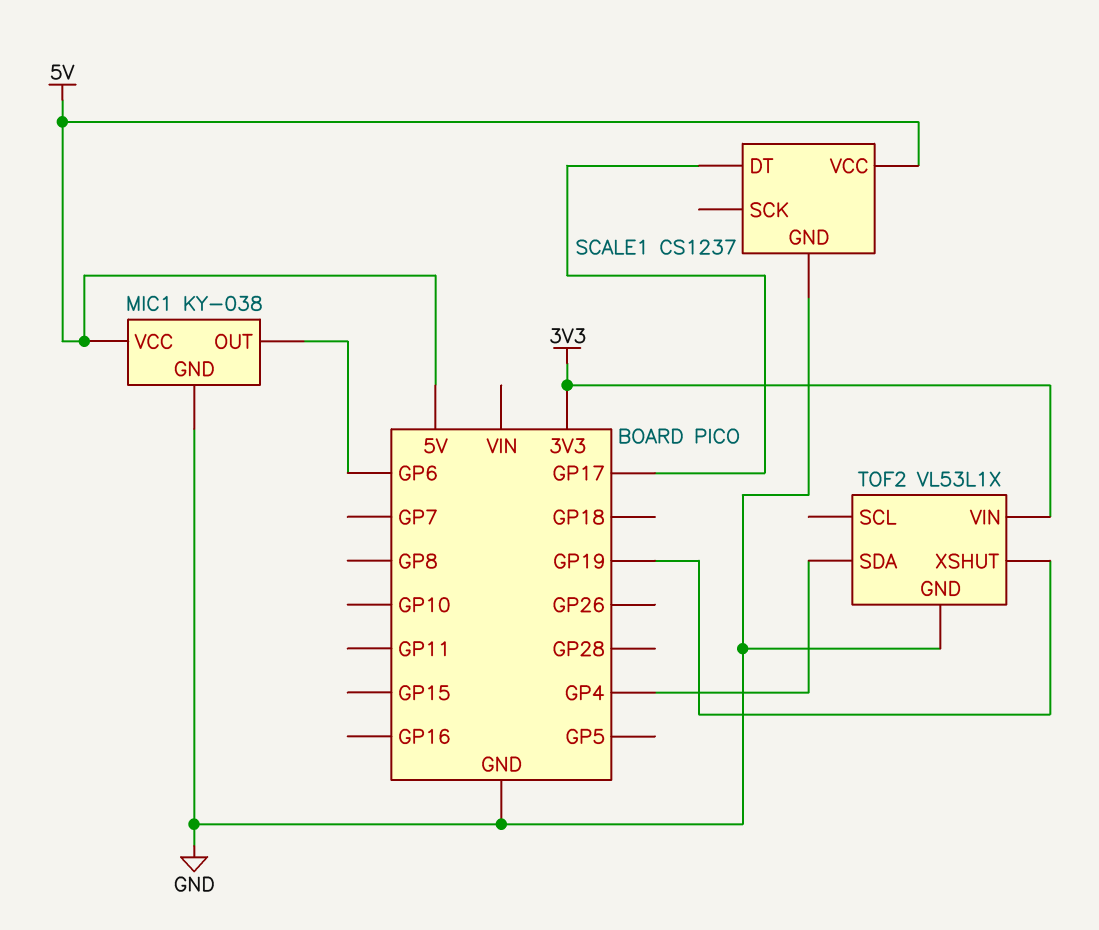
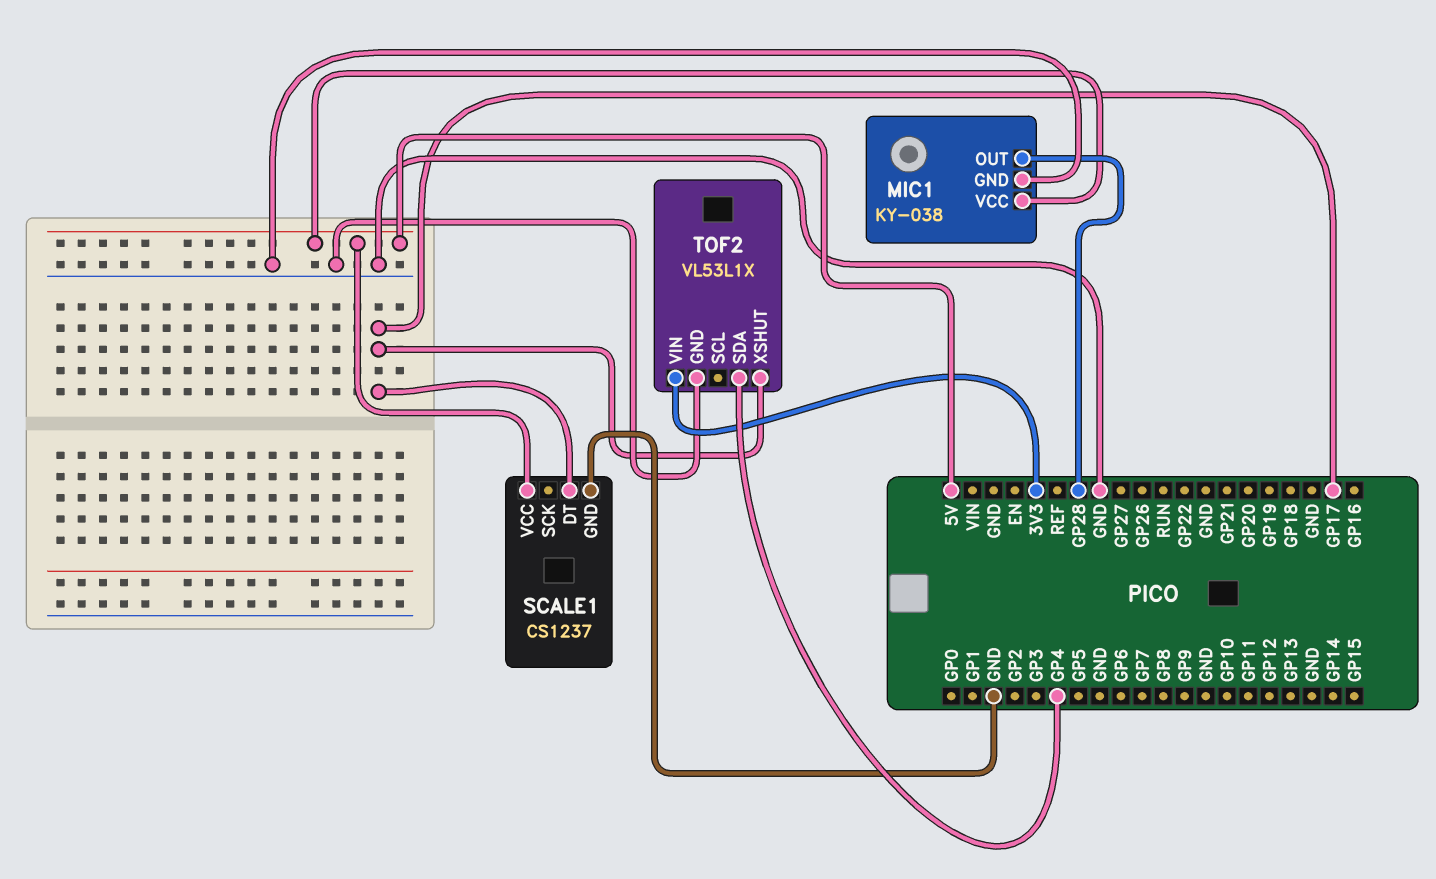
MIC1 pin OUT: GP6 -> GP28
TOF2 pin XSHUT: GP19 -> GP17

